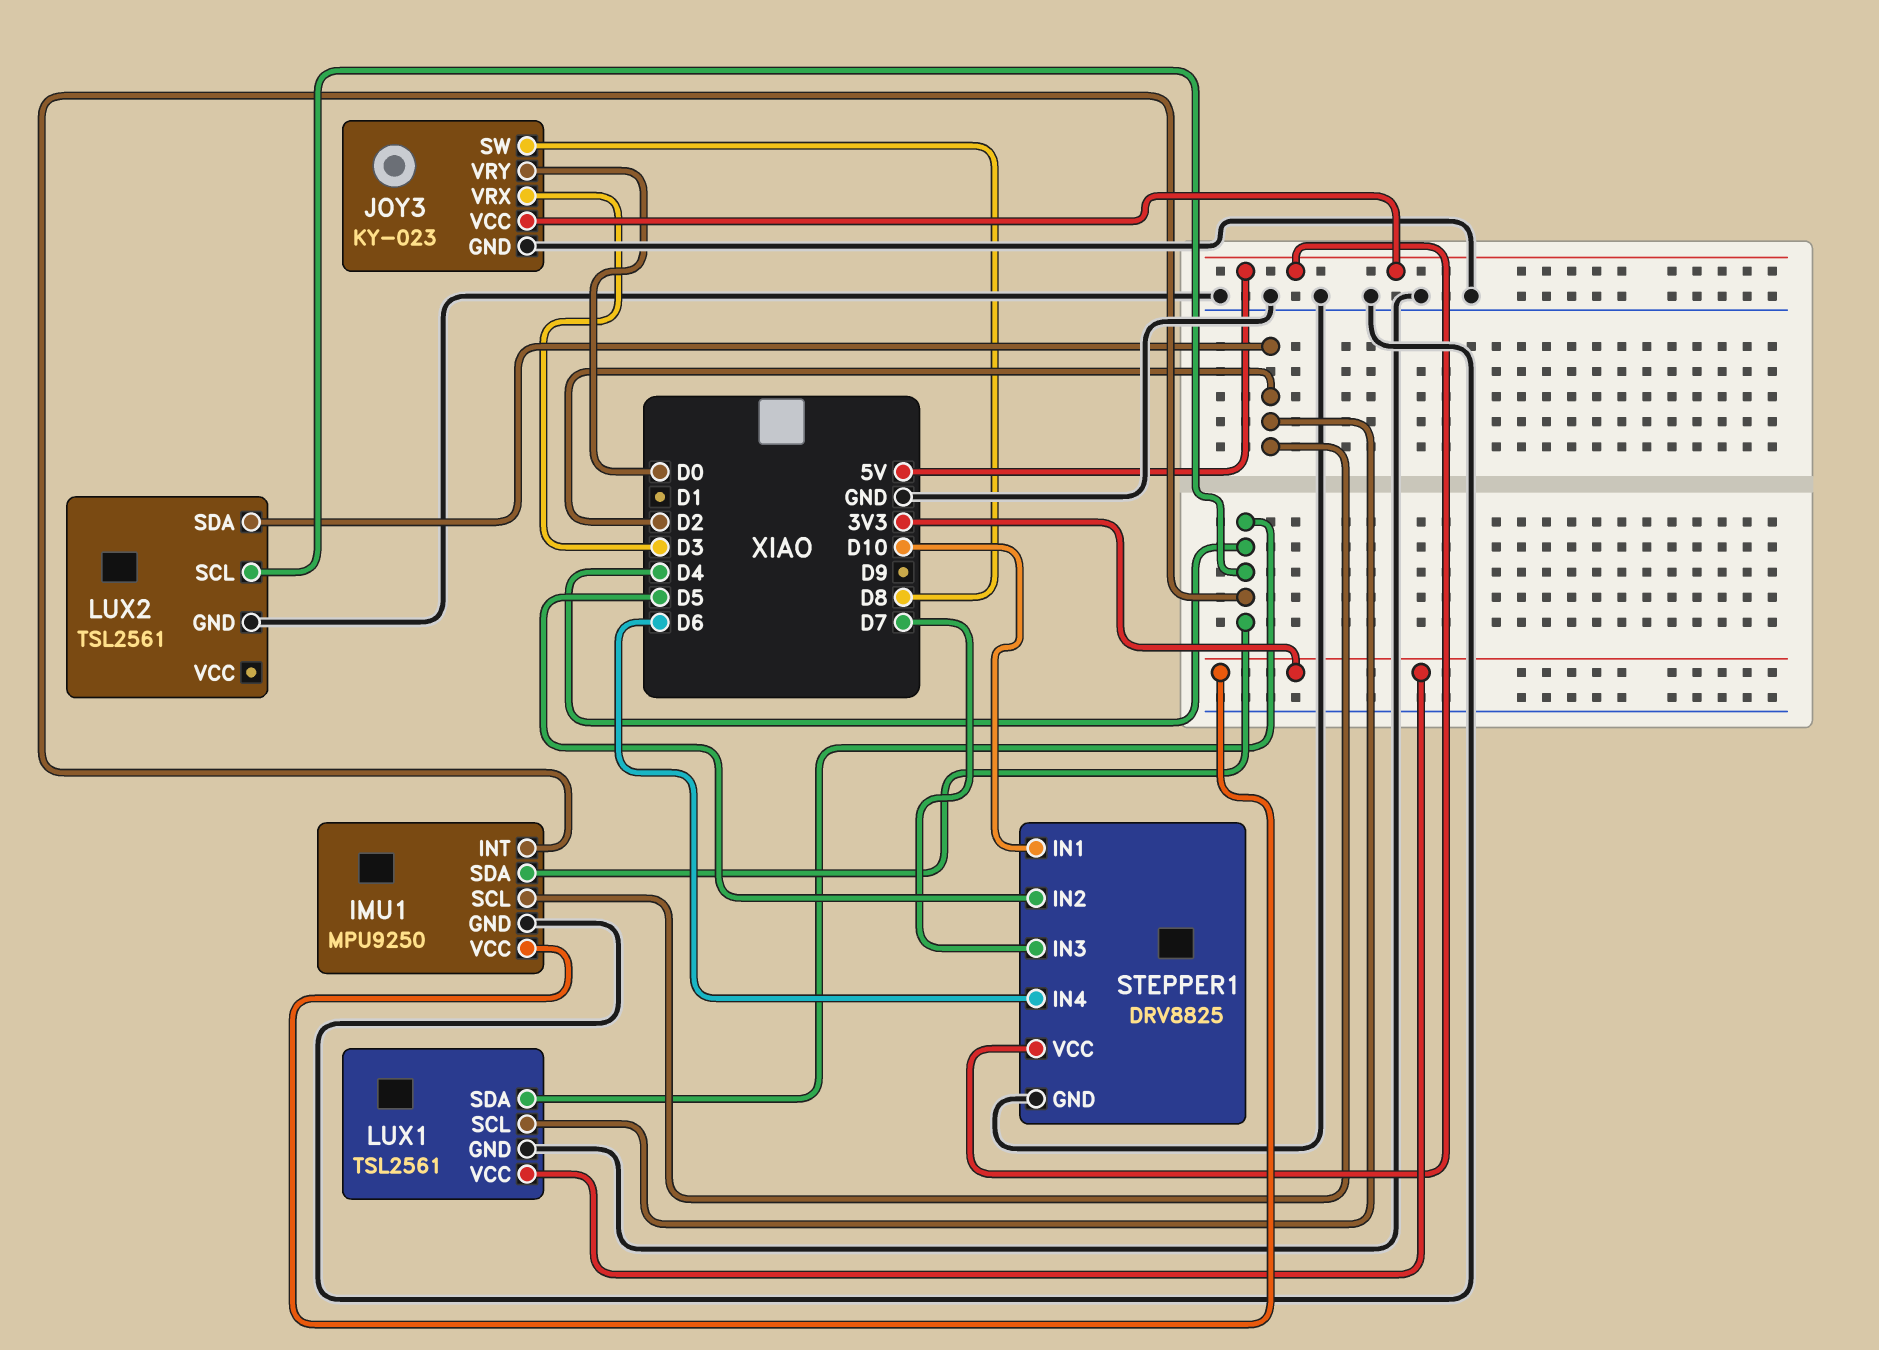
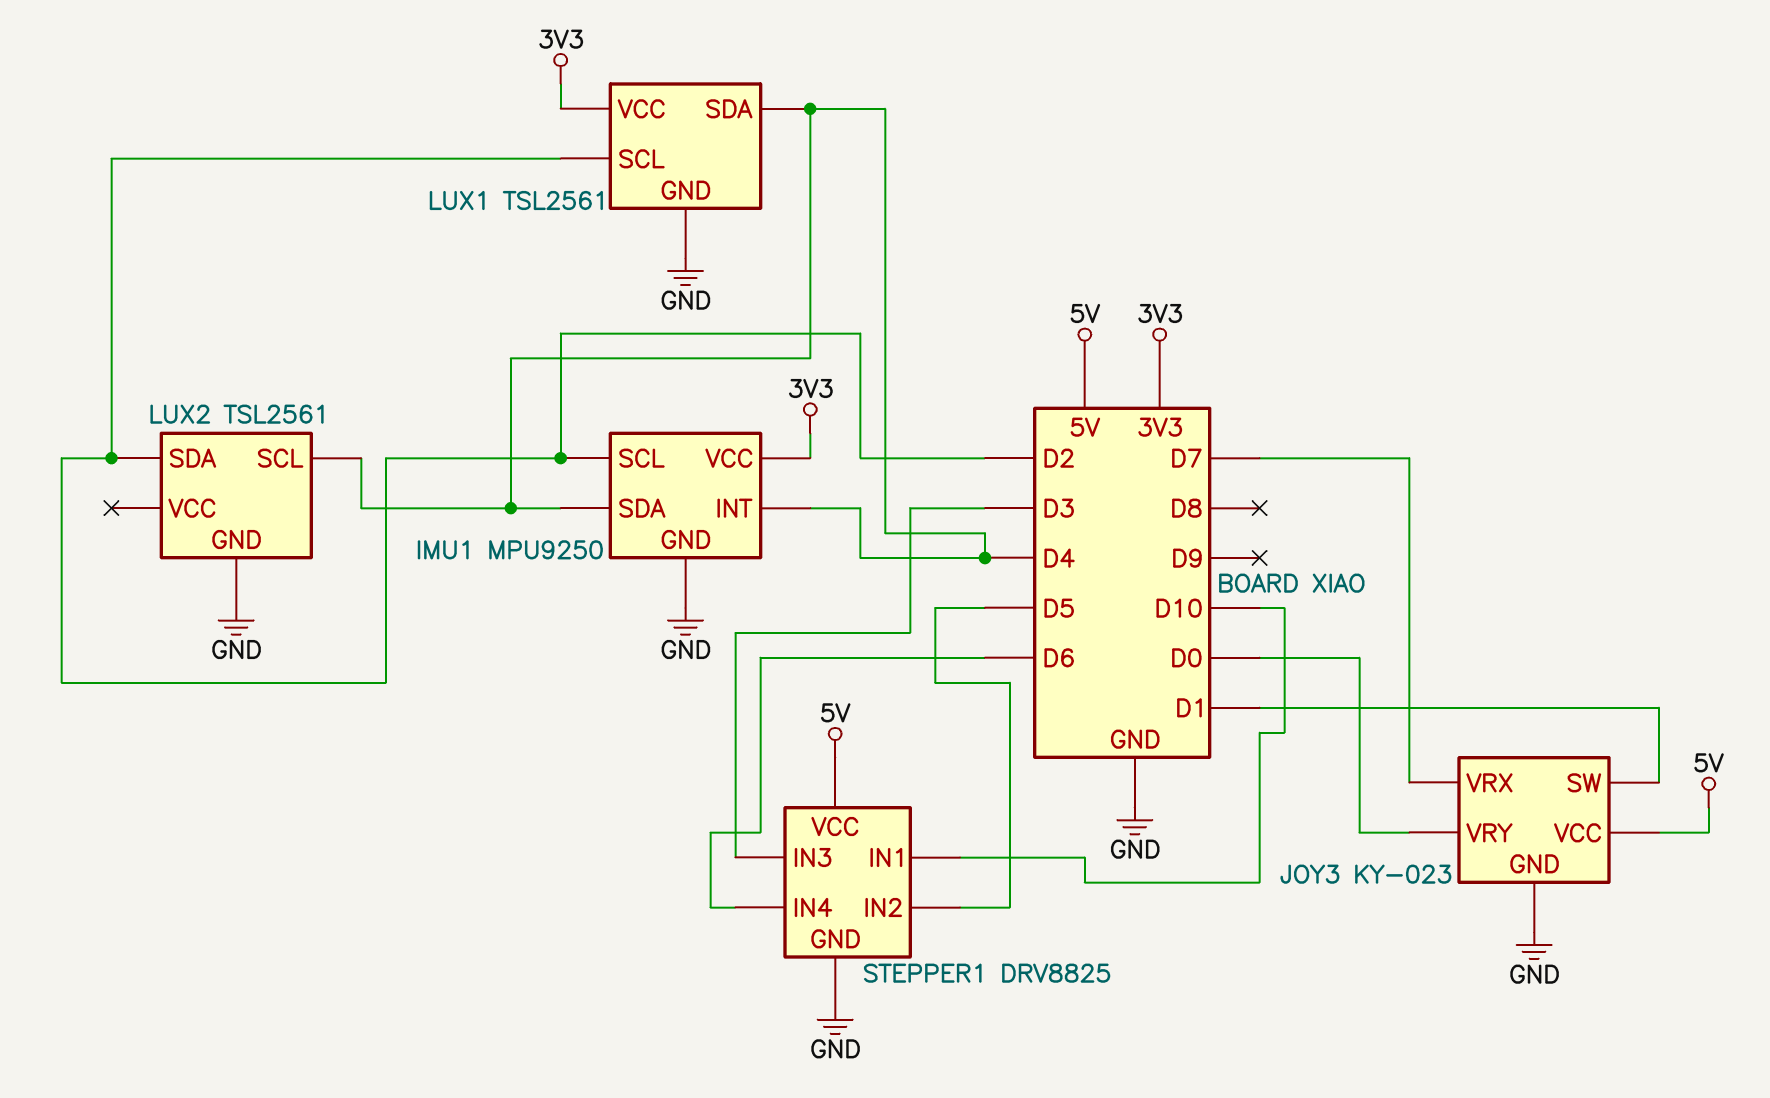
JOY3 pin SW: D8 -> D1
JOY3 pin VRX: D3 -> D7
STEPPER1 pin IN3: D7 -> D3

